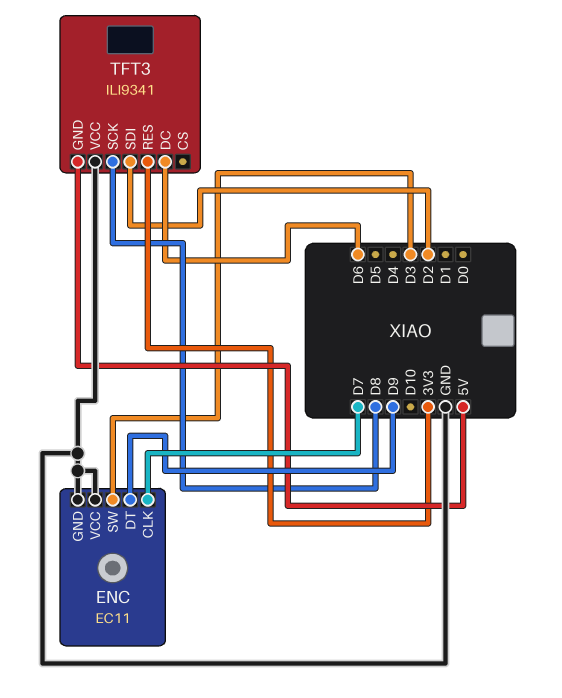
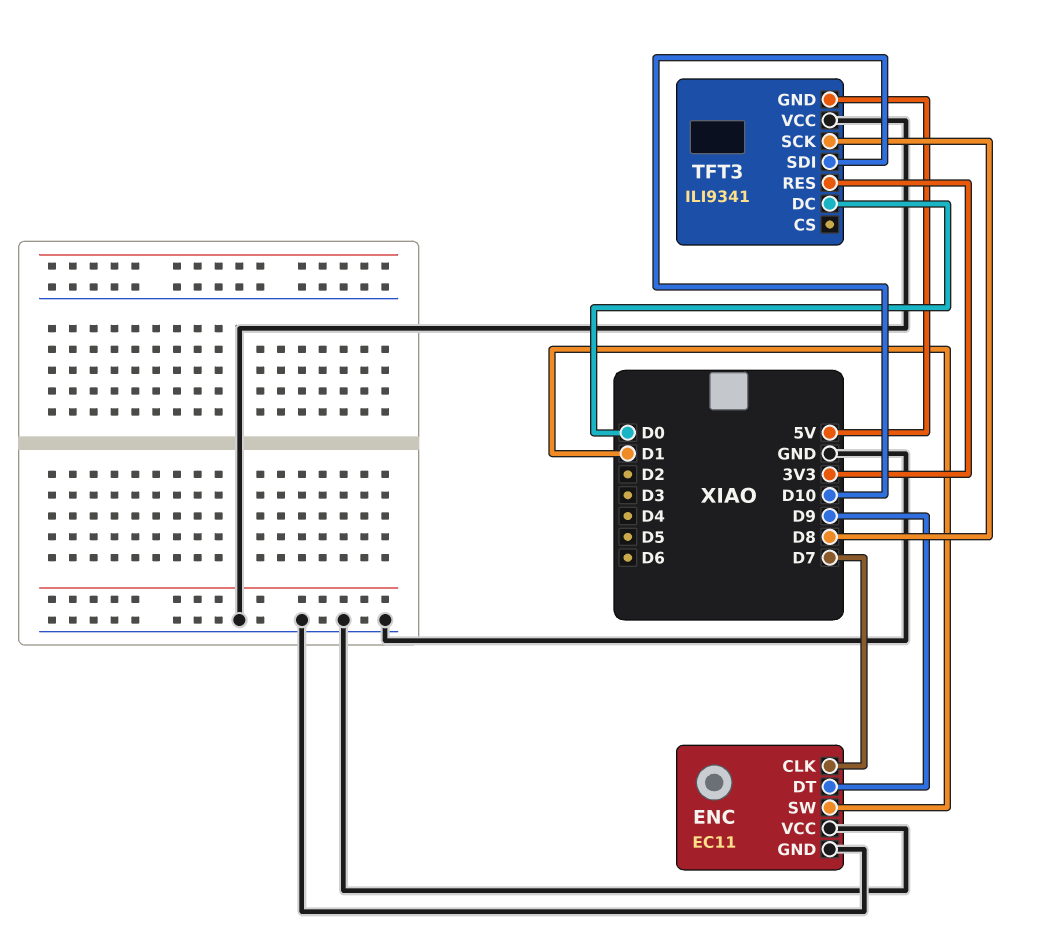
ENC pin SW: D3 -> D1
TFT3 pin DC: D6 -> D0
TFT3 pin SDI: D2 -> D10

